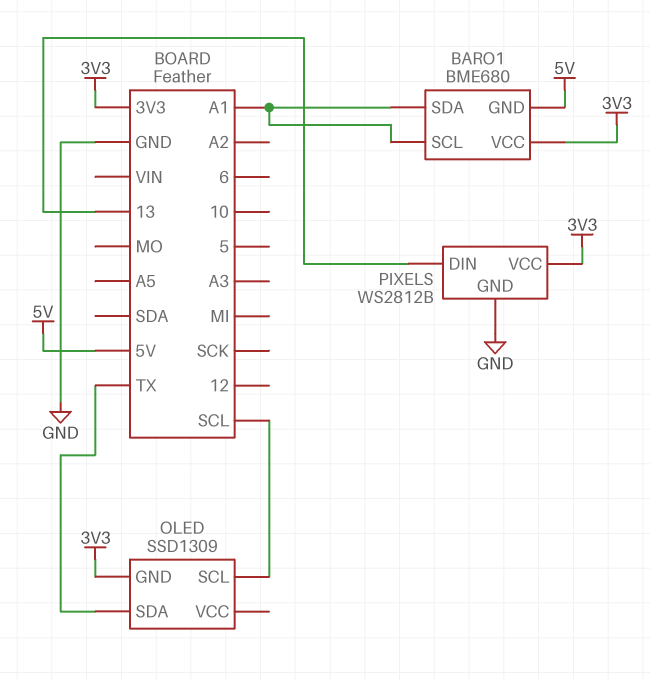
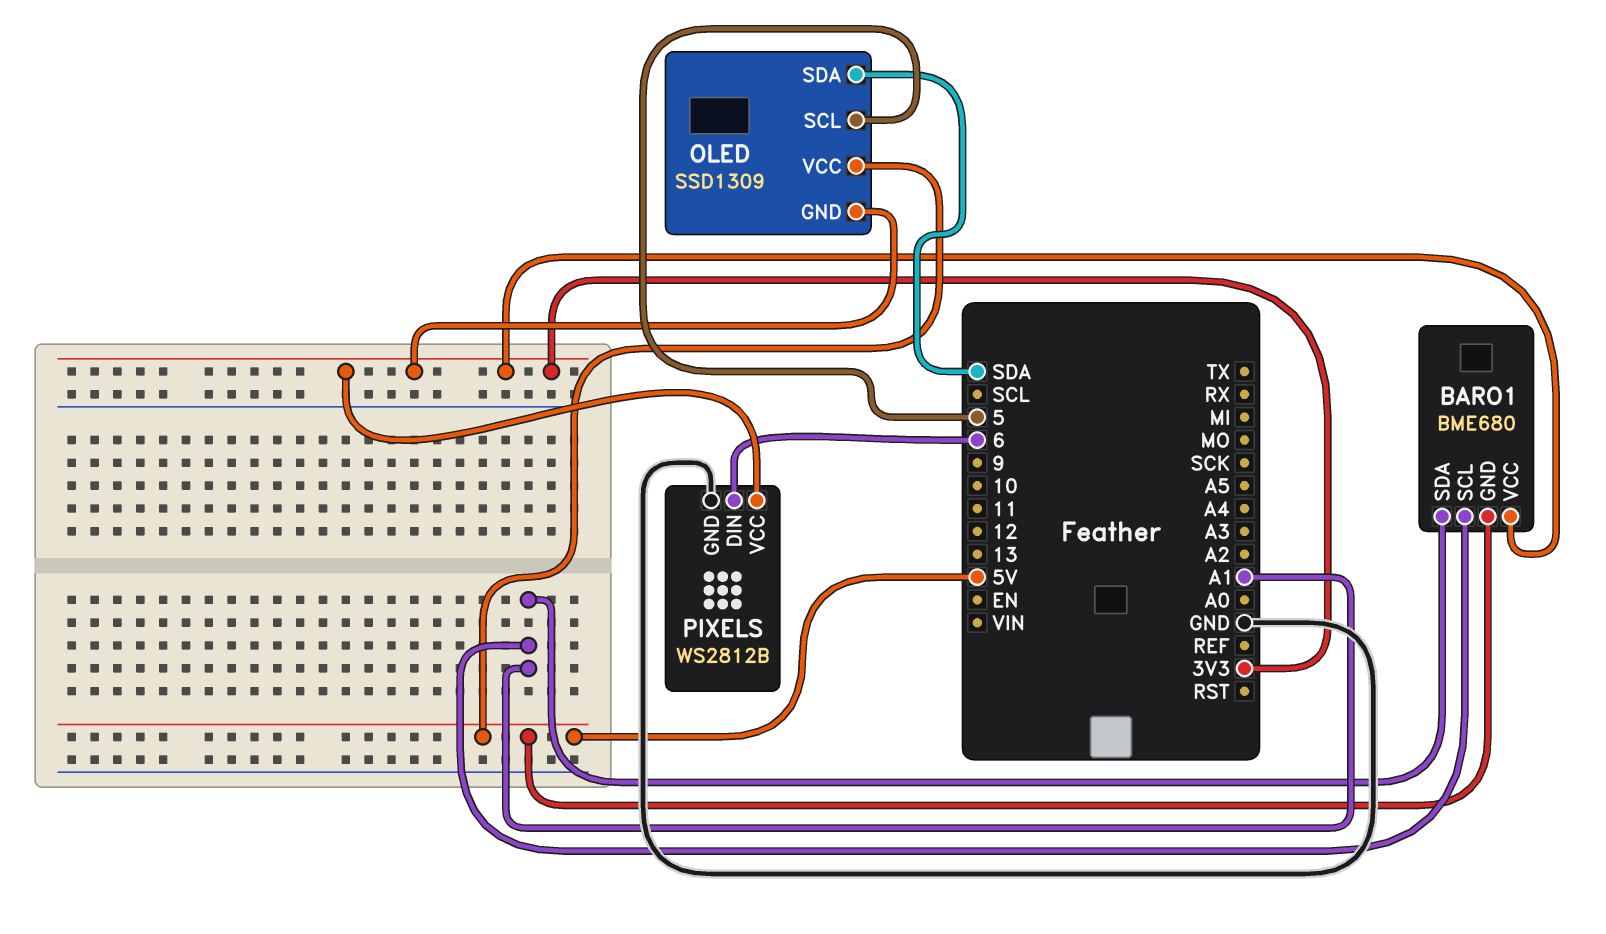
OLED pin SCL: SCL -> 5
OLED pin SDA: TX -> SDA
OLED pin VCC: none -> 5V
PIXELS pin DIN: 13 -> 6

